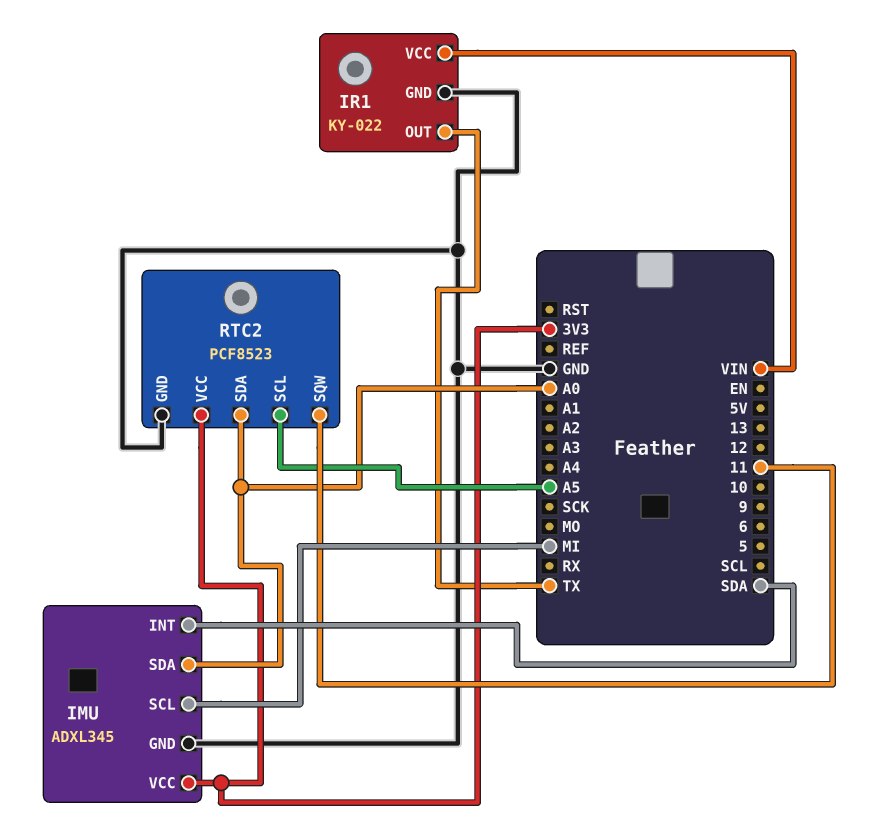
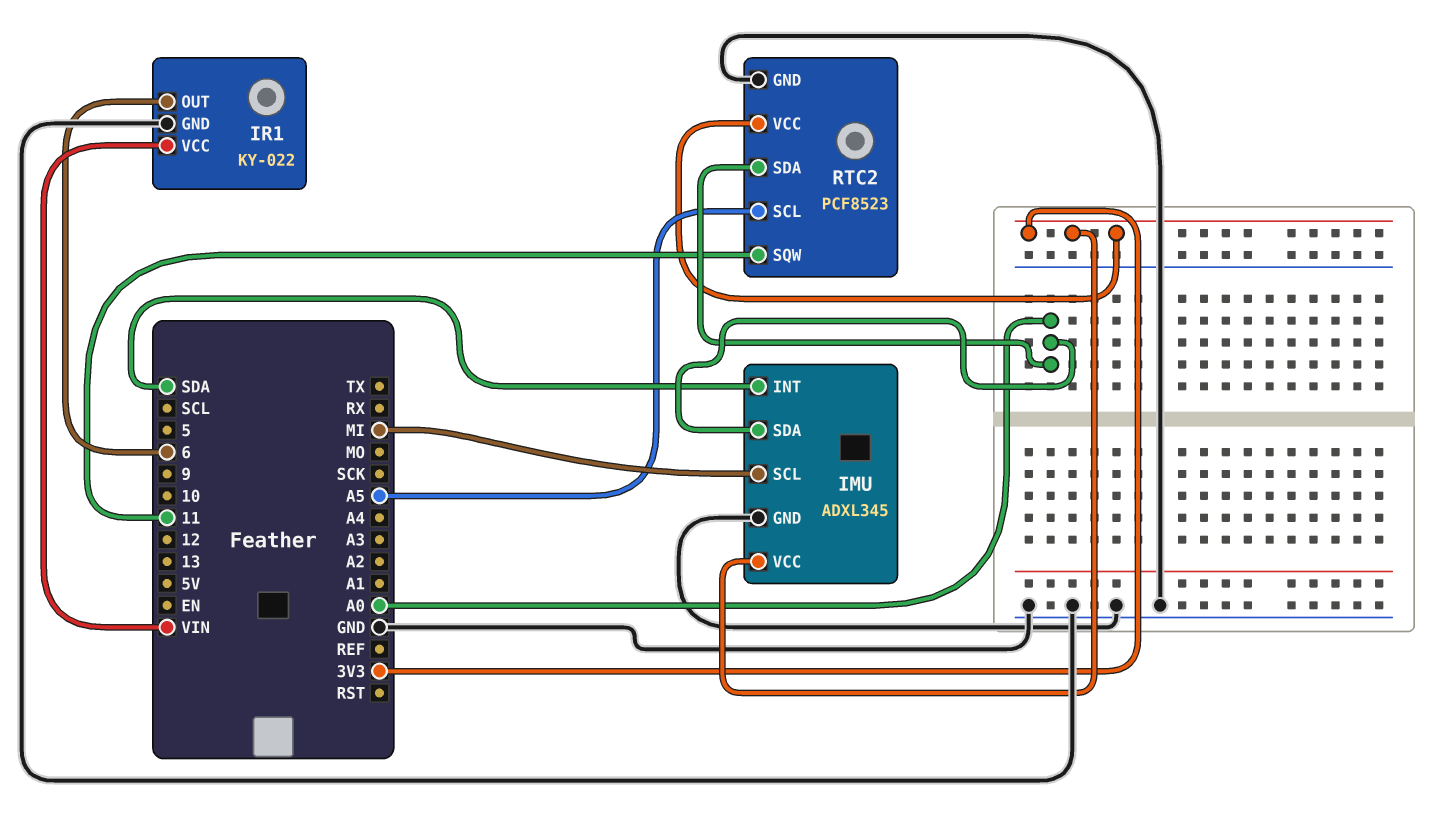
IR1 pin OUT: TX -> 6

